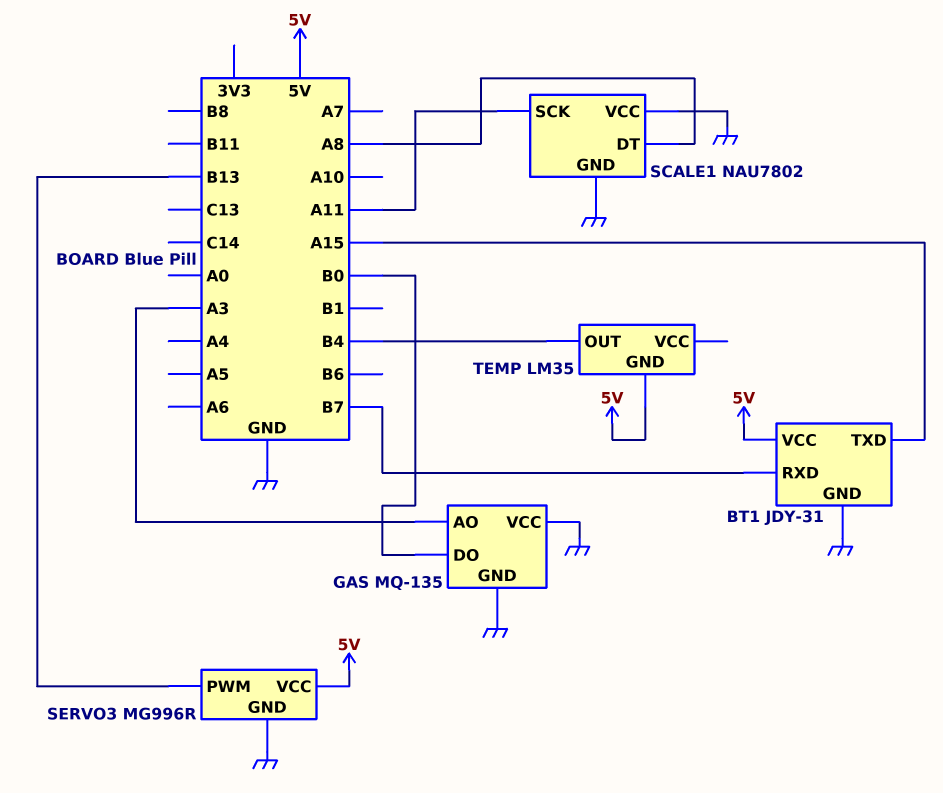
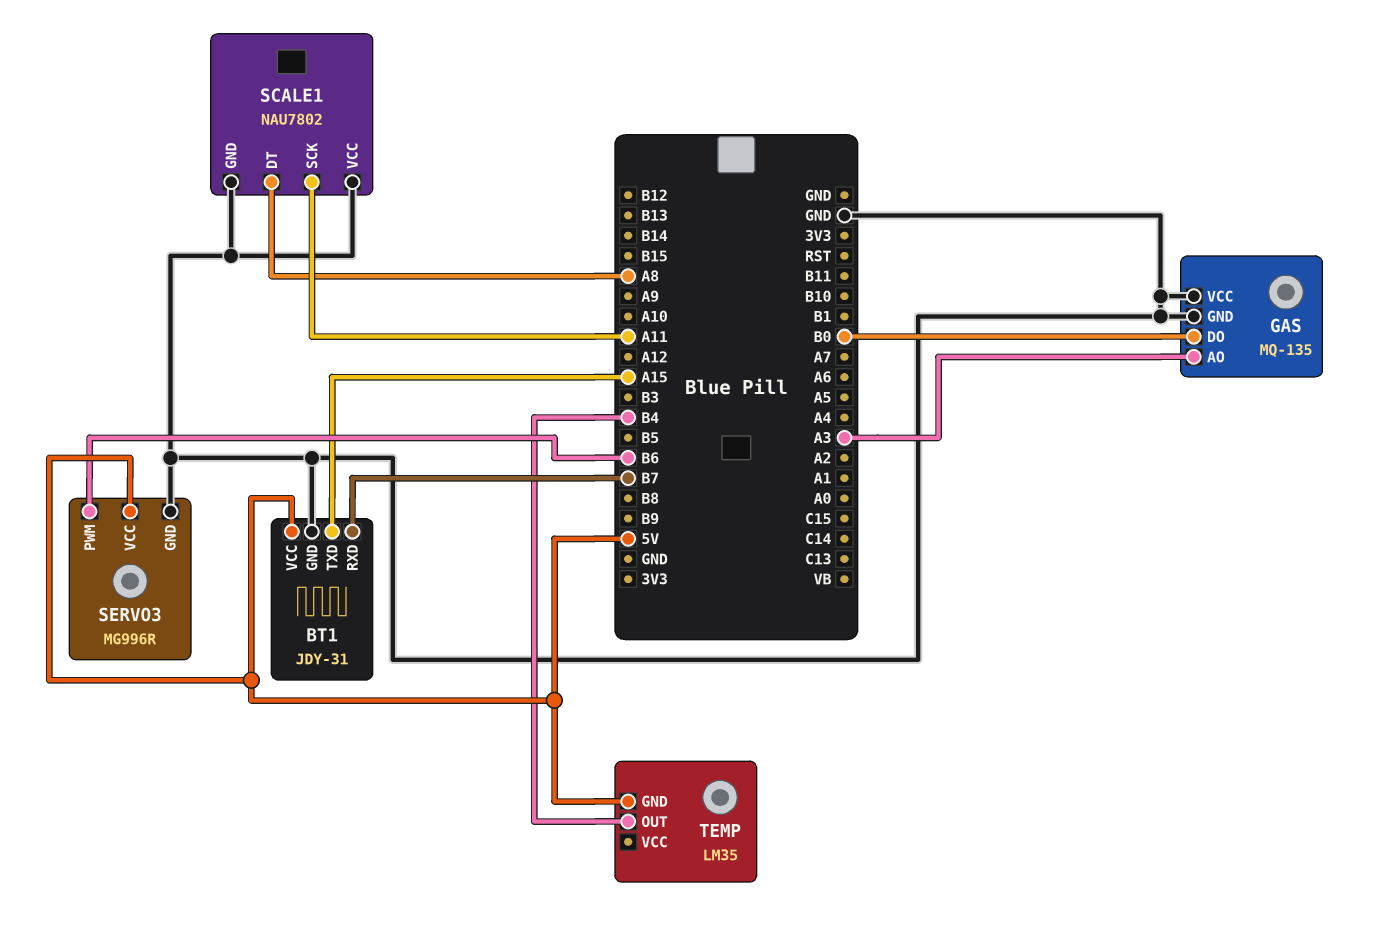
SERVO3 pin PWM: B13 -> B6

